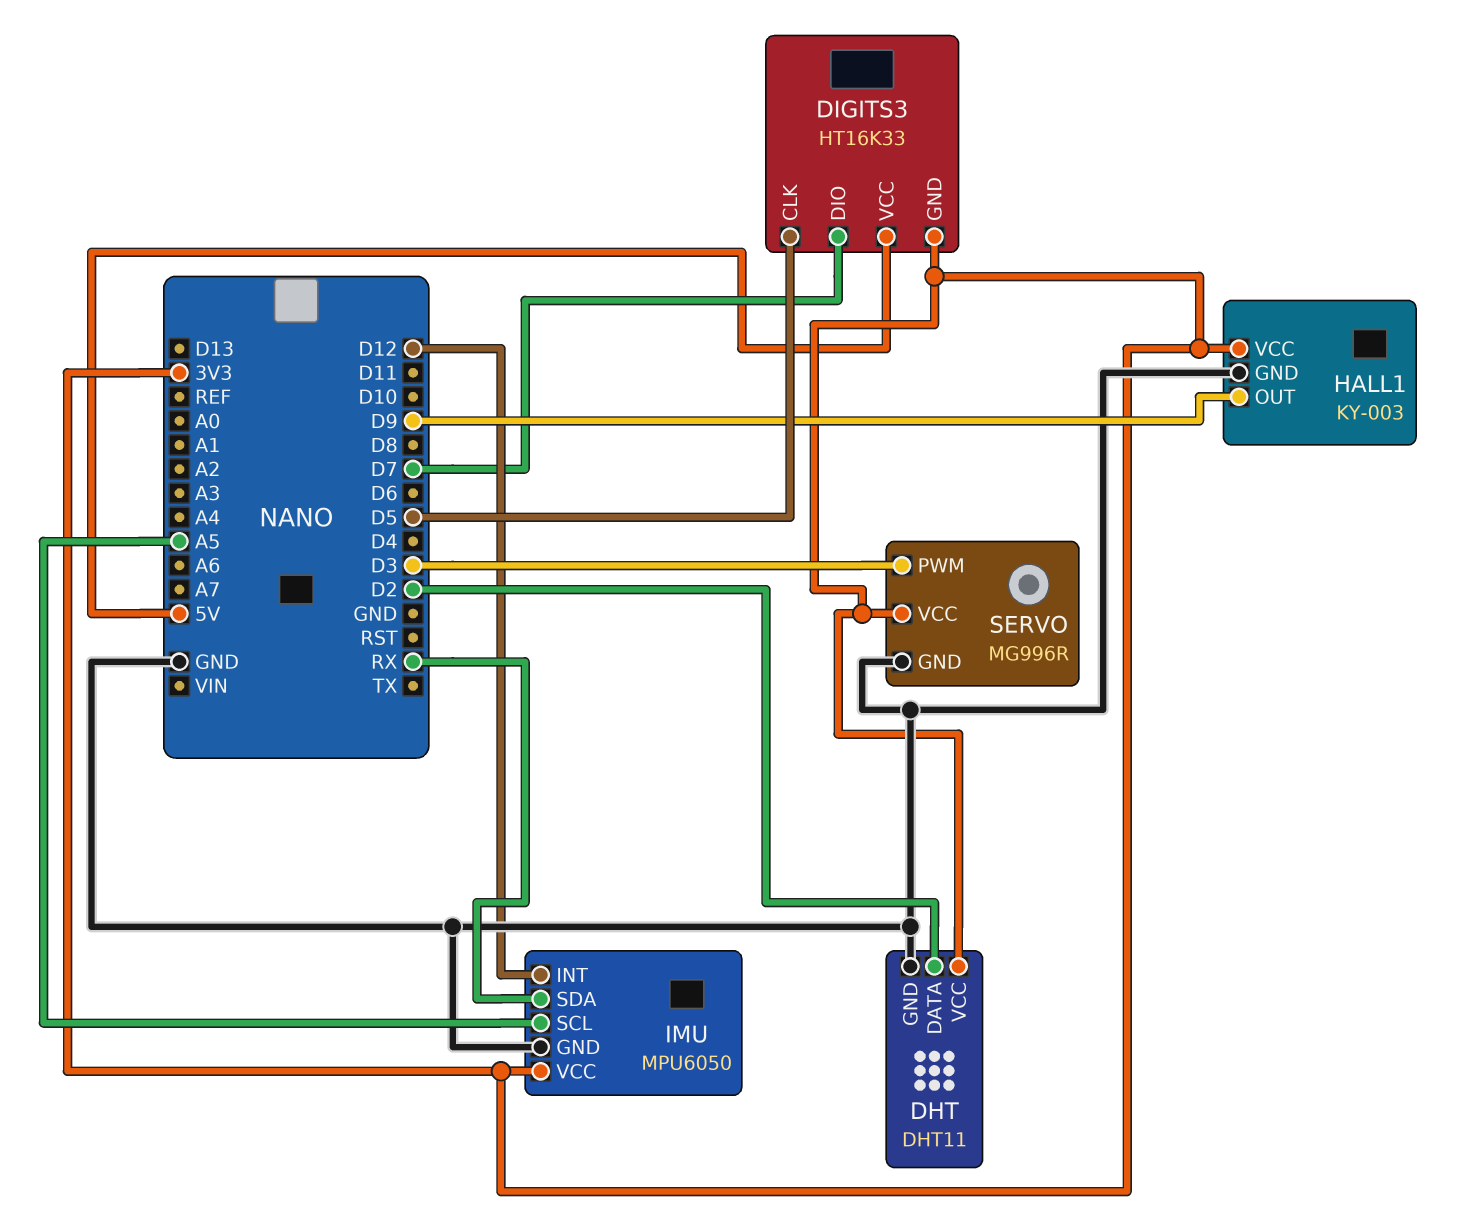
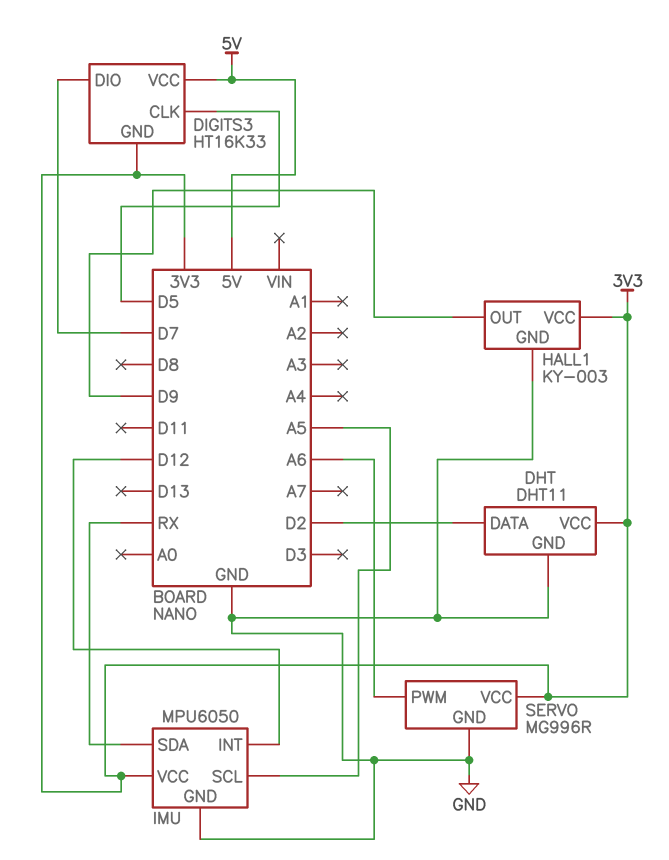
SERVO pin PWM: D3 -> A6

